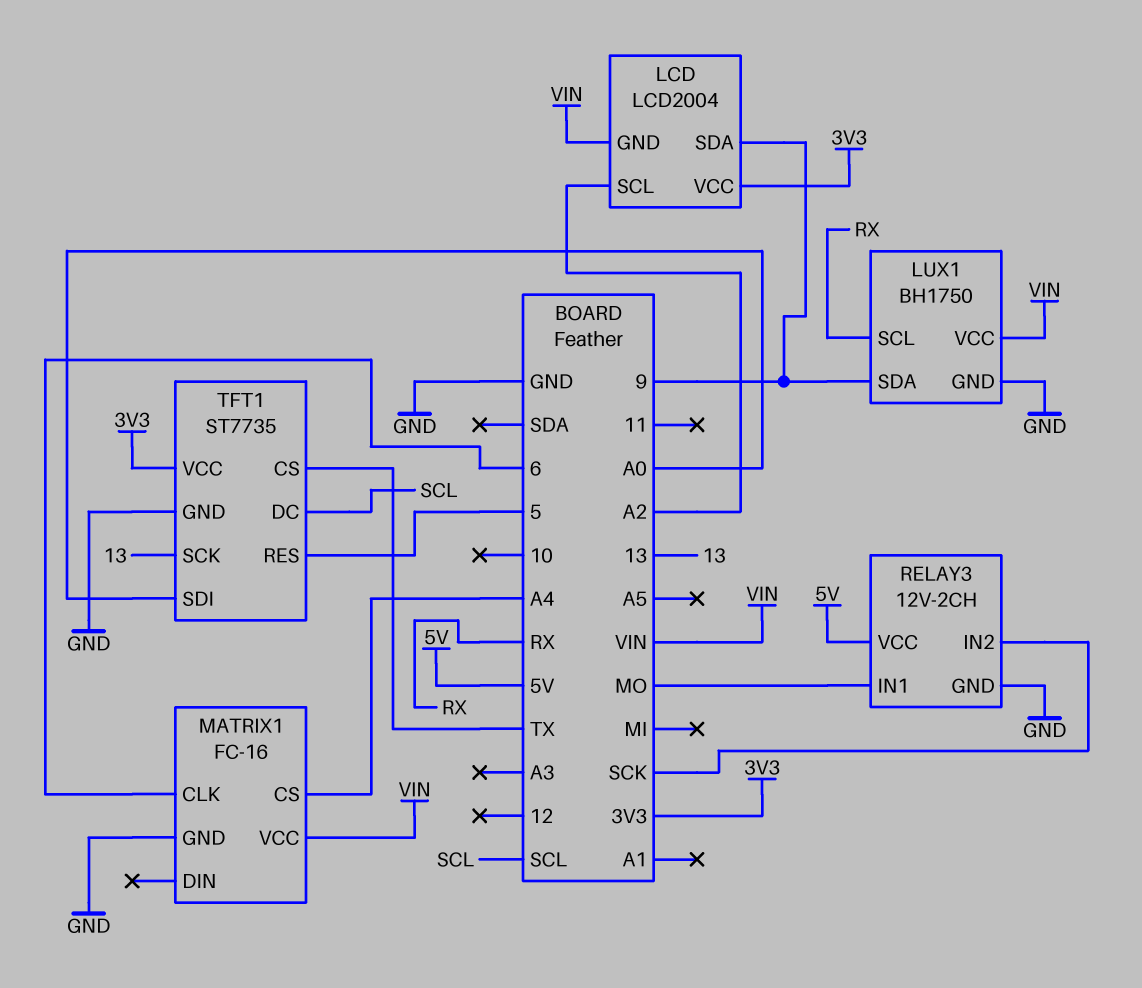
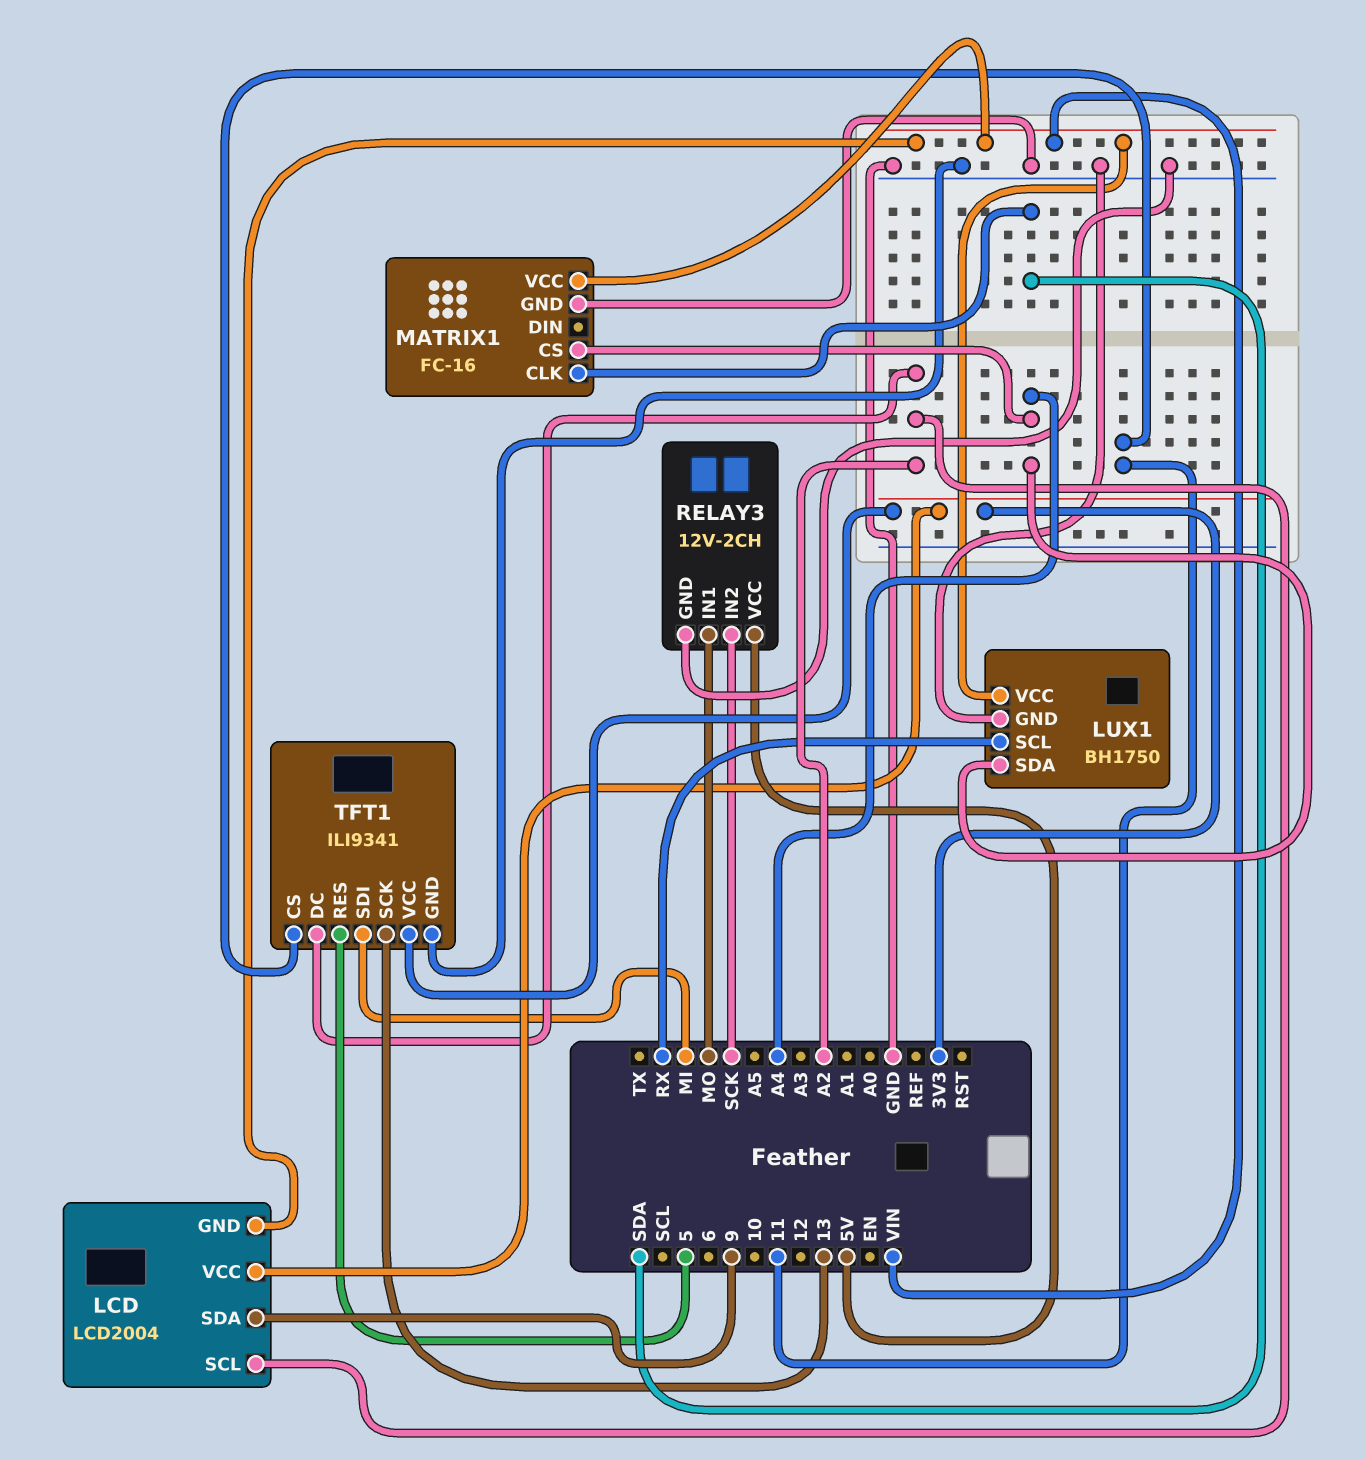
LUX1 pin SDA: 9 -> A4
MATRIX1 pin CLK: 6 -> SDA
TFT1: ST7735 -> ILI9341
TFT1 pin CS: TX -> 11
TFT1 pin DC: SCL -> A2
TFT1 pin SDI: A0 -> MI

